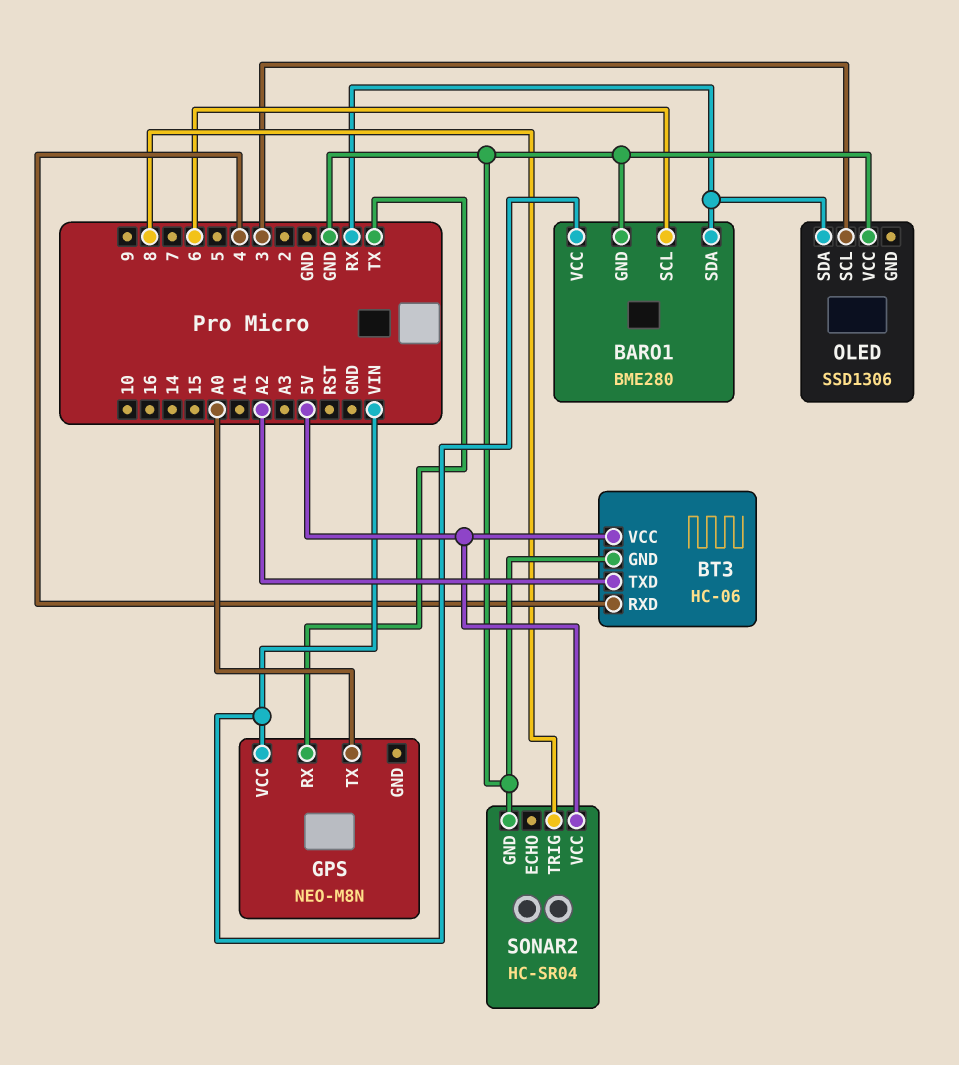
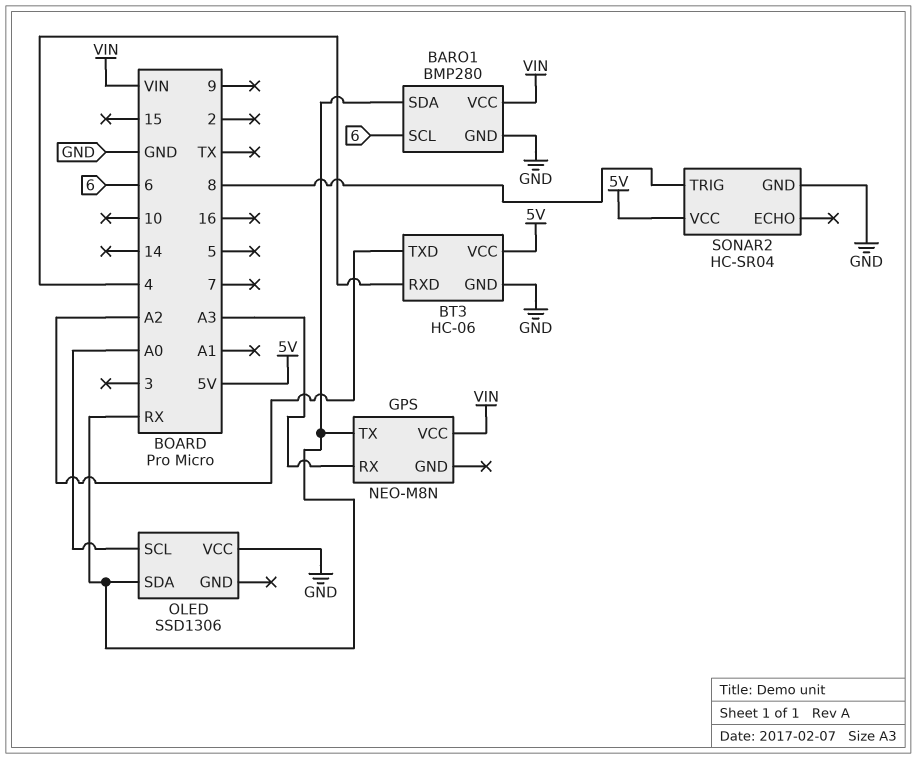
BARO1: BME280 -> BMP280
GPS pin RX: TX -> A3
GPS pin TX: A0 -> RX
OLED pin SCL: 3 -> A0

